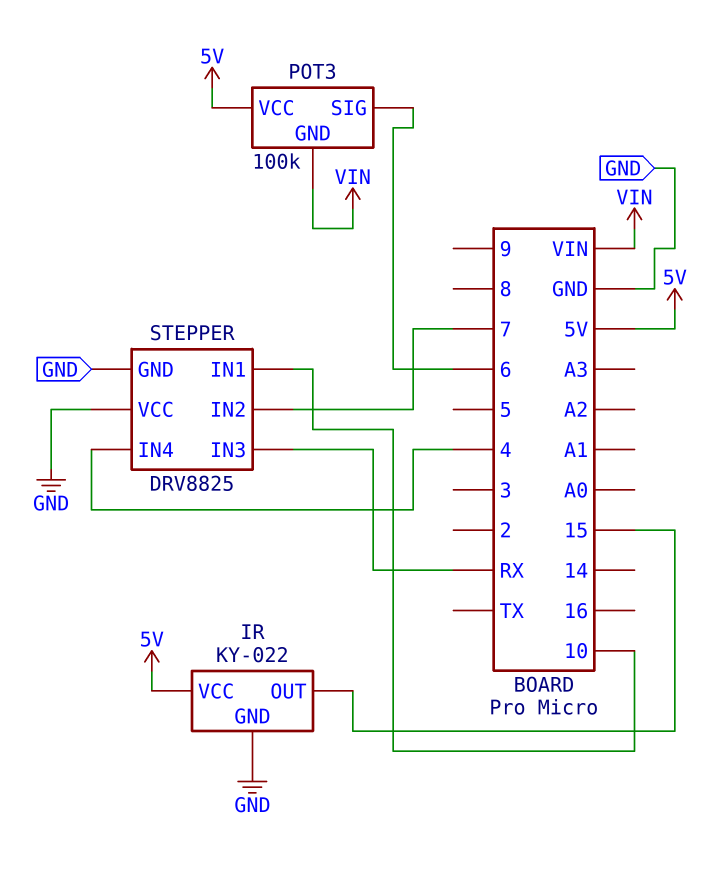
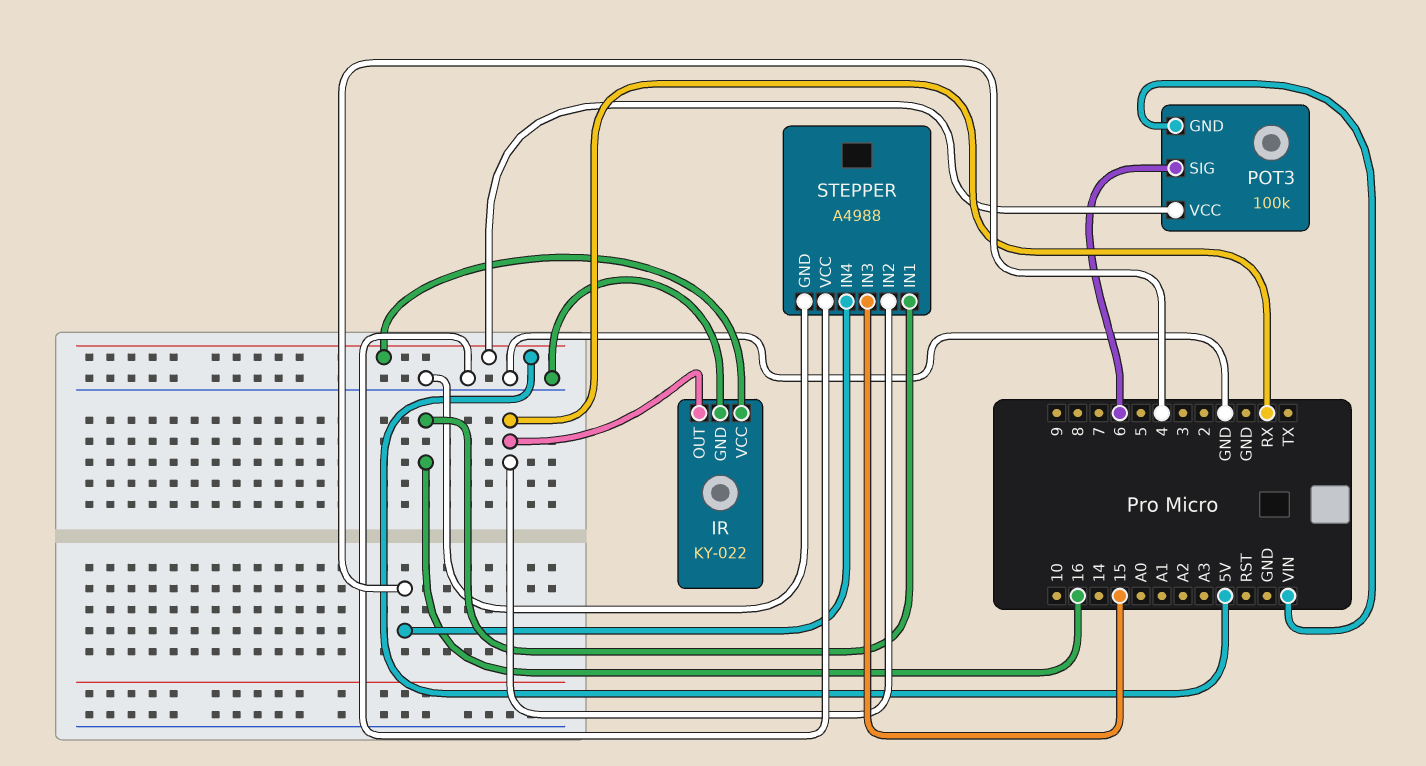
IR pin OUT: 15 -> RX
STEPPER: DRV8825 -> A4988
STEPPER pin IN1: 10 -> 16
STEPPER pin IN2: 7 -> RX
STEPPER pin IN3: RX -> 15

